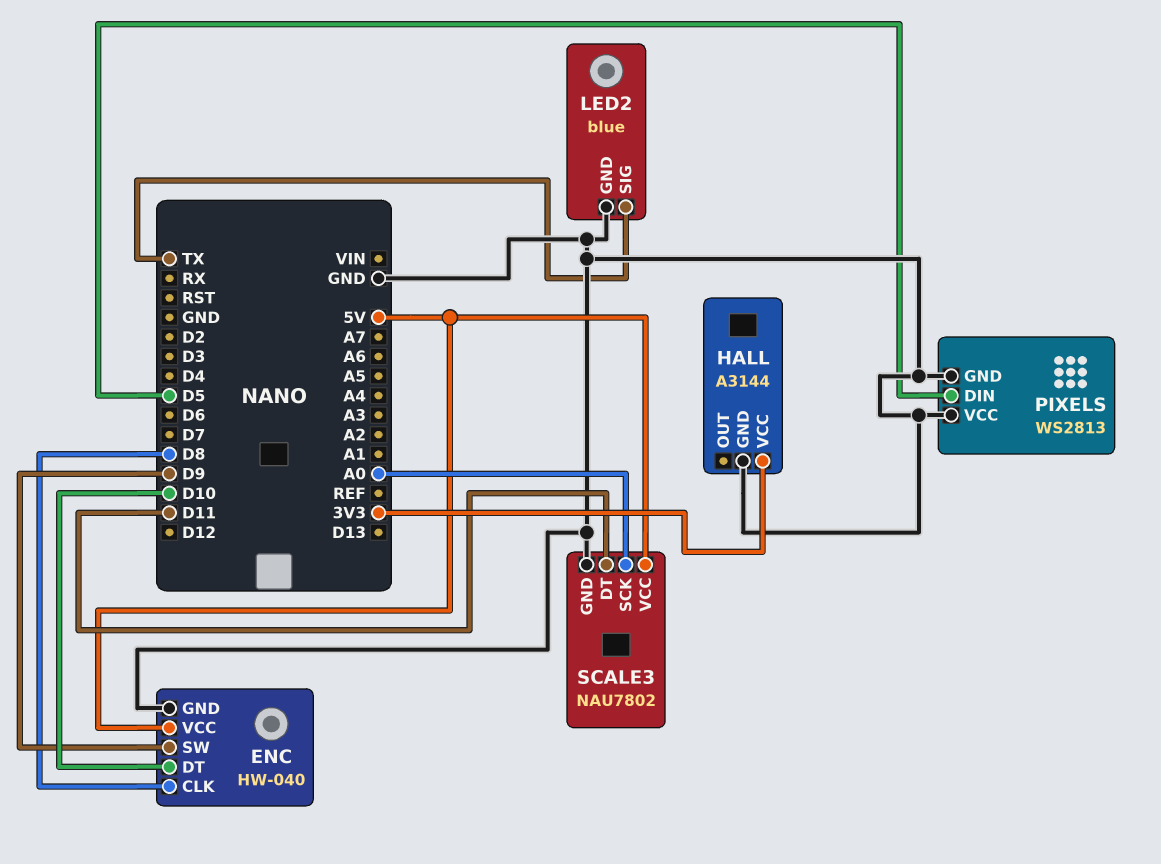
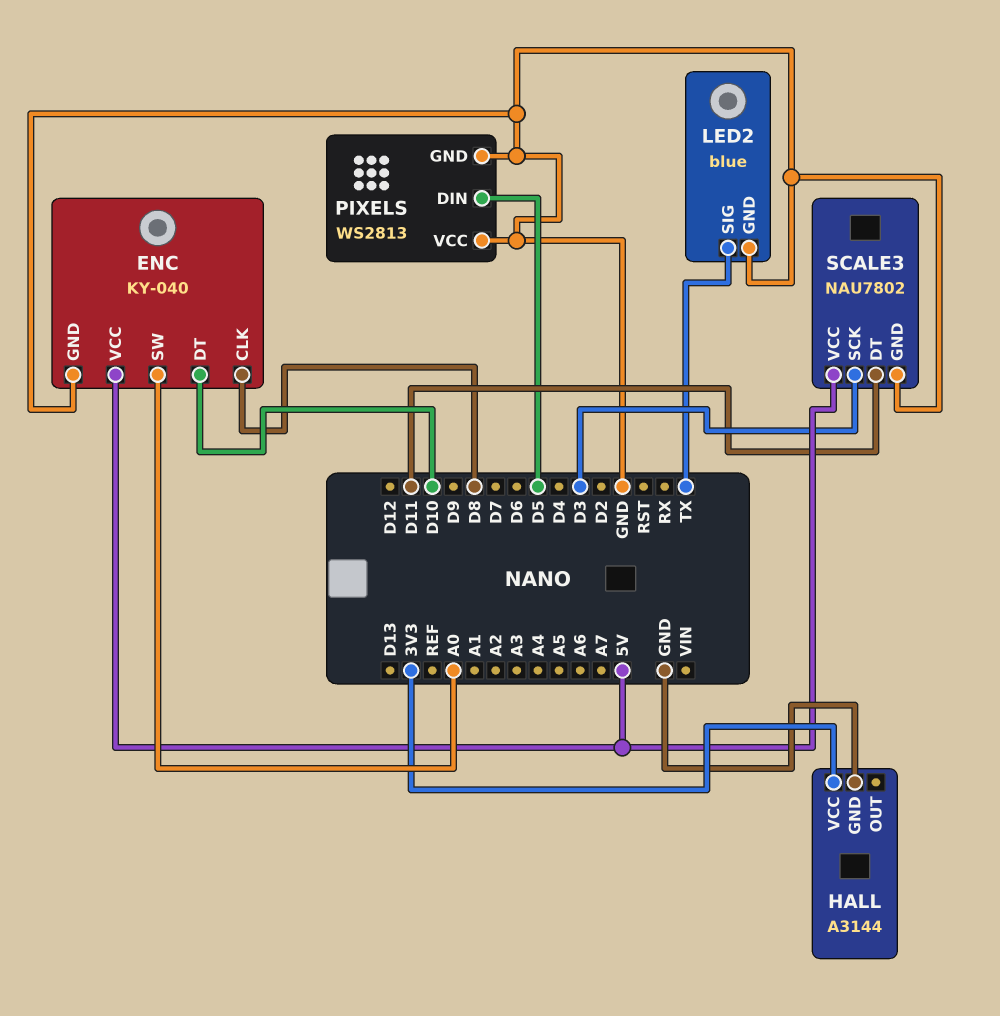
ENC: HW-040 -> KY-040
ENC pin SW: D9 -> A0
SCALE3 pin SCK: A0 -> D3

